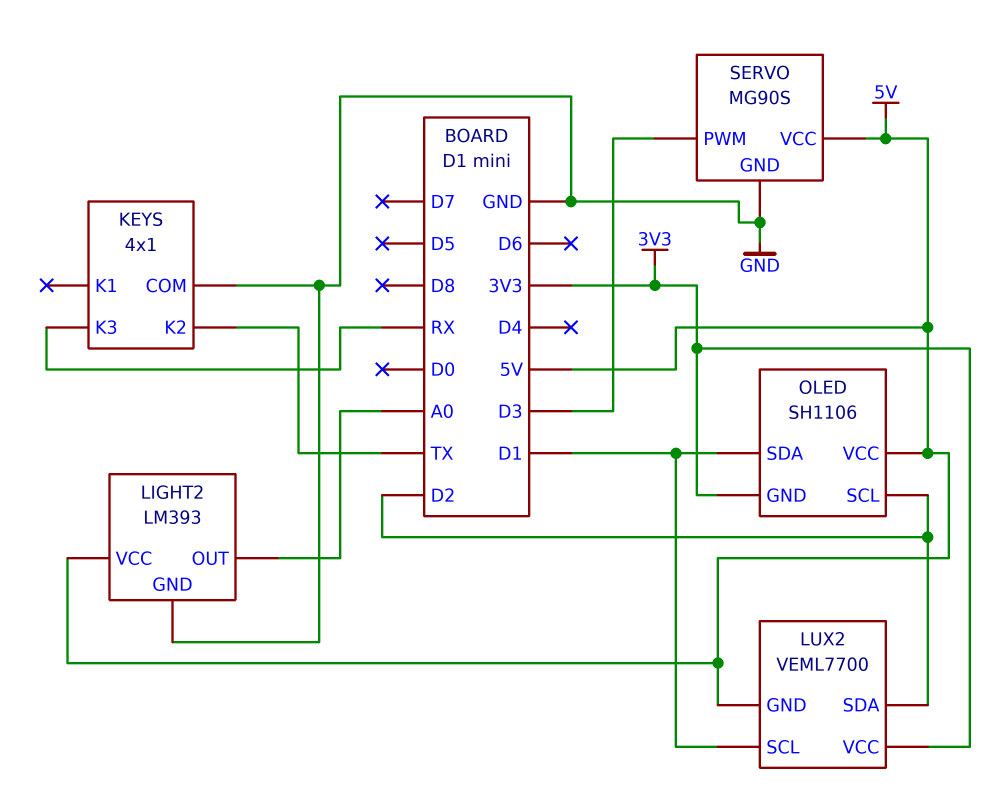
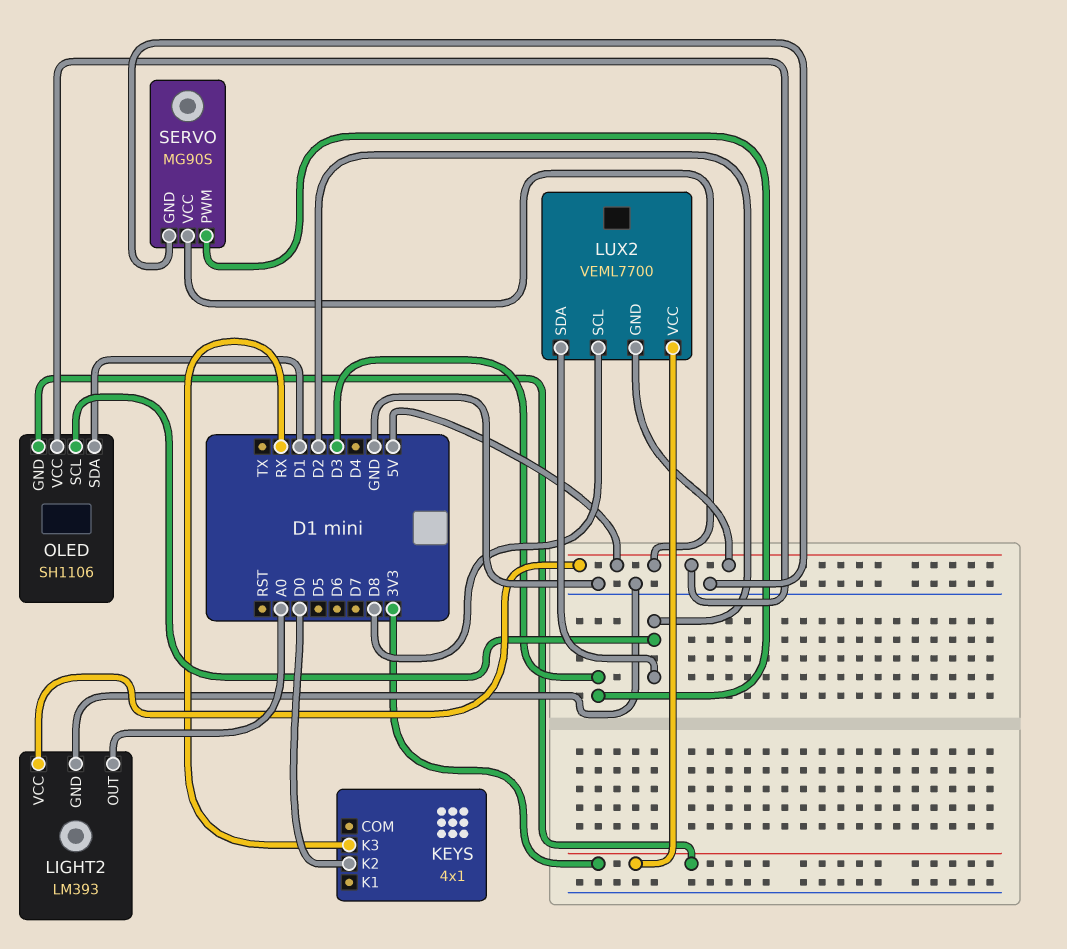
KEYS pin COM: GND -> none
KEYS pin K2: TX -> D0
LUX2 pin SCL: D1 -> D8

